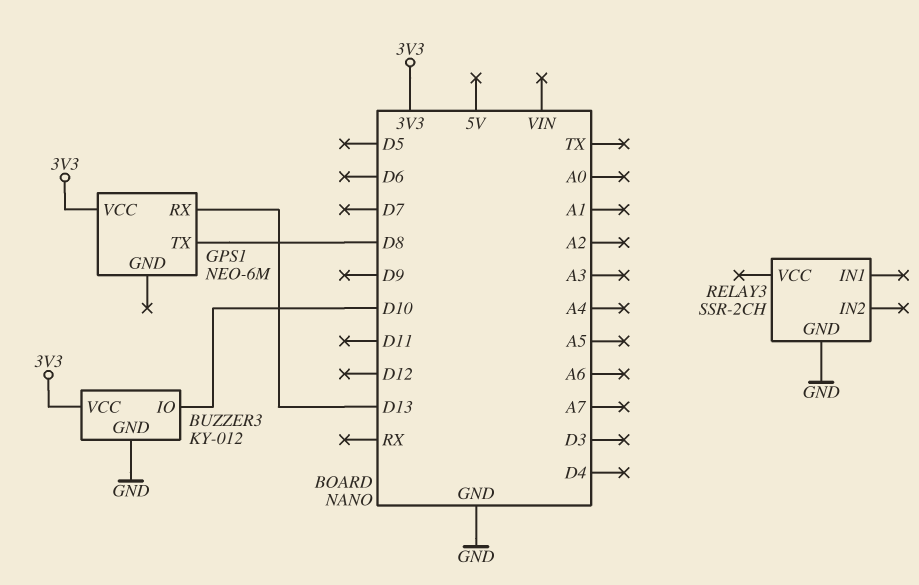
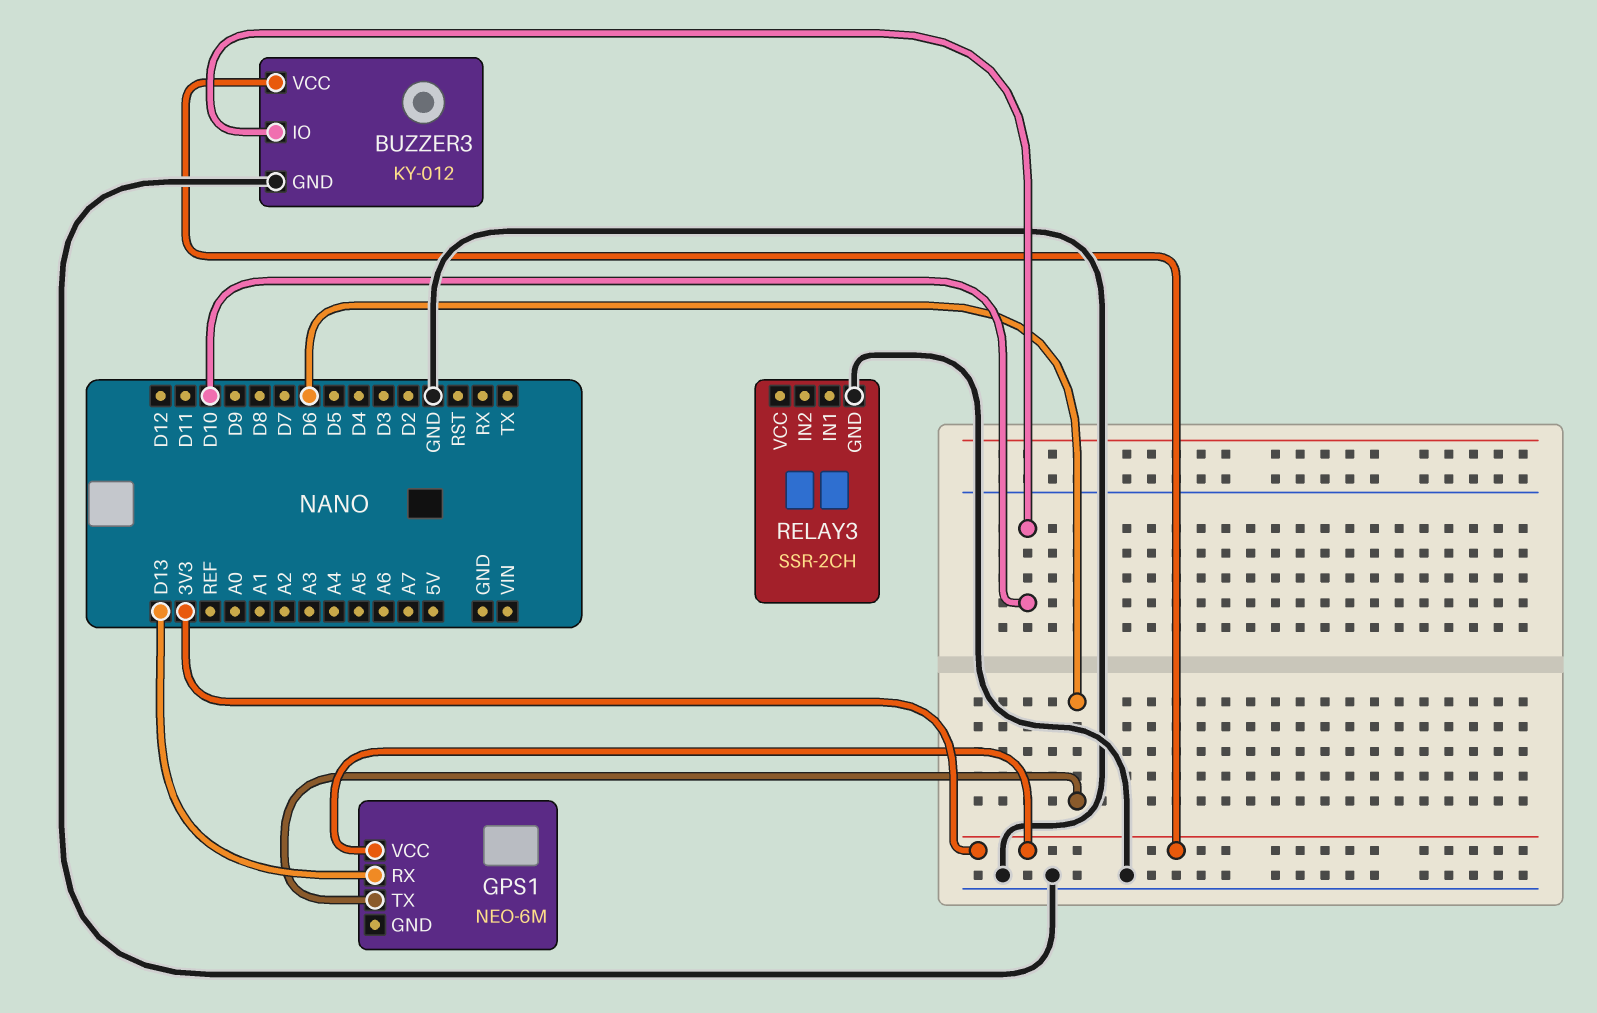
GPS1 pin TX: D8 -> D6

